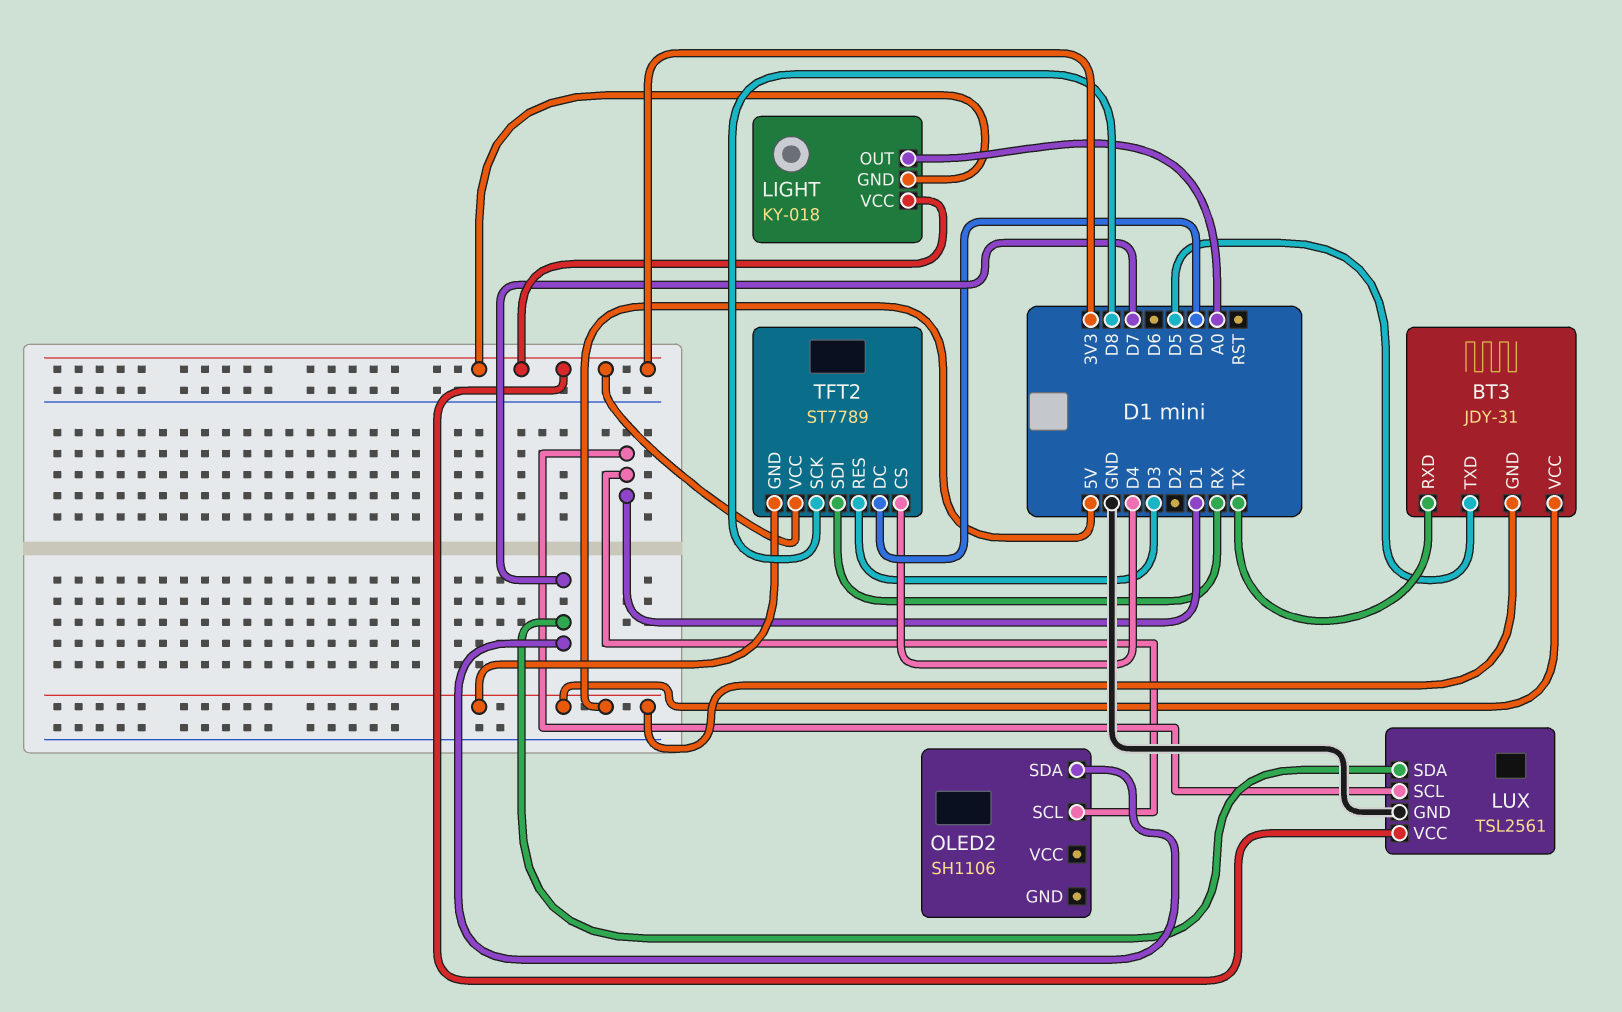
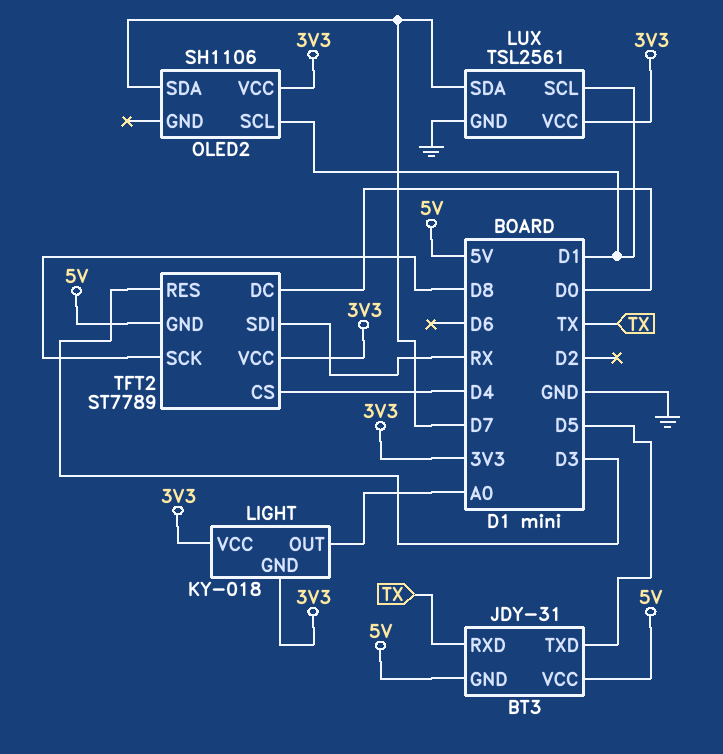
OLED2 pin VCC: none -> 3V3

